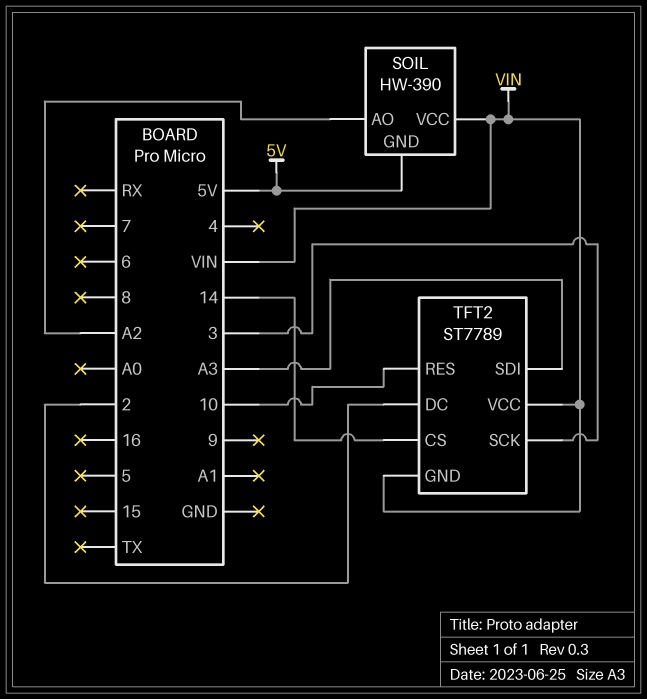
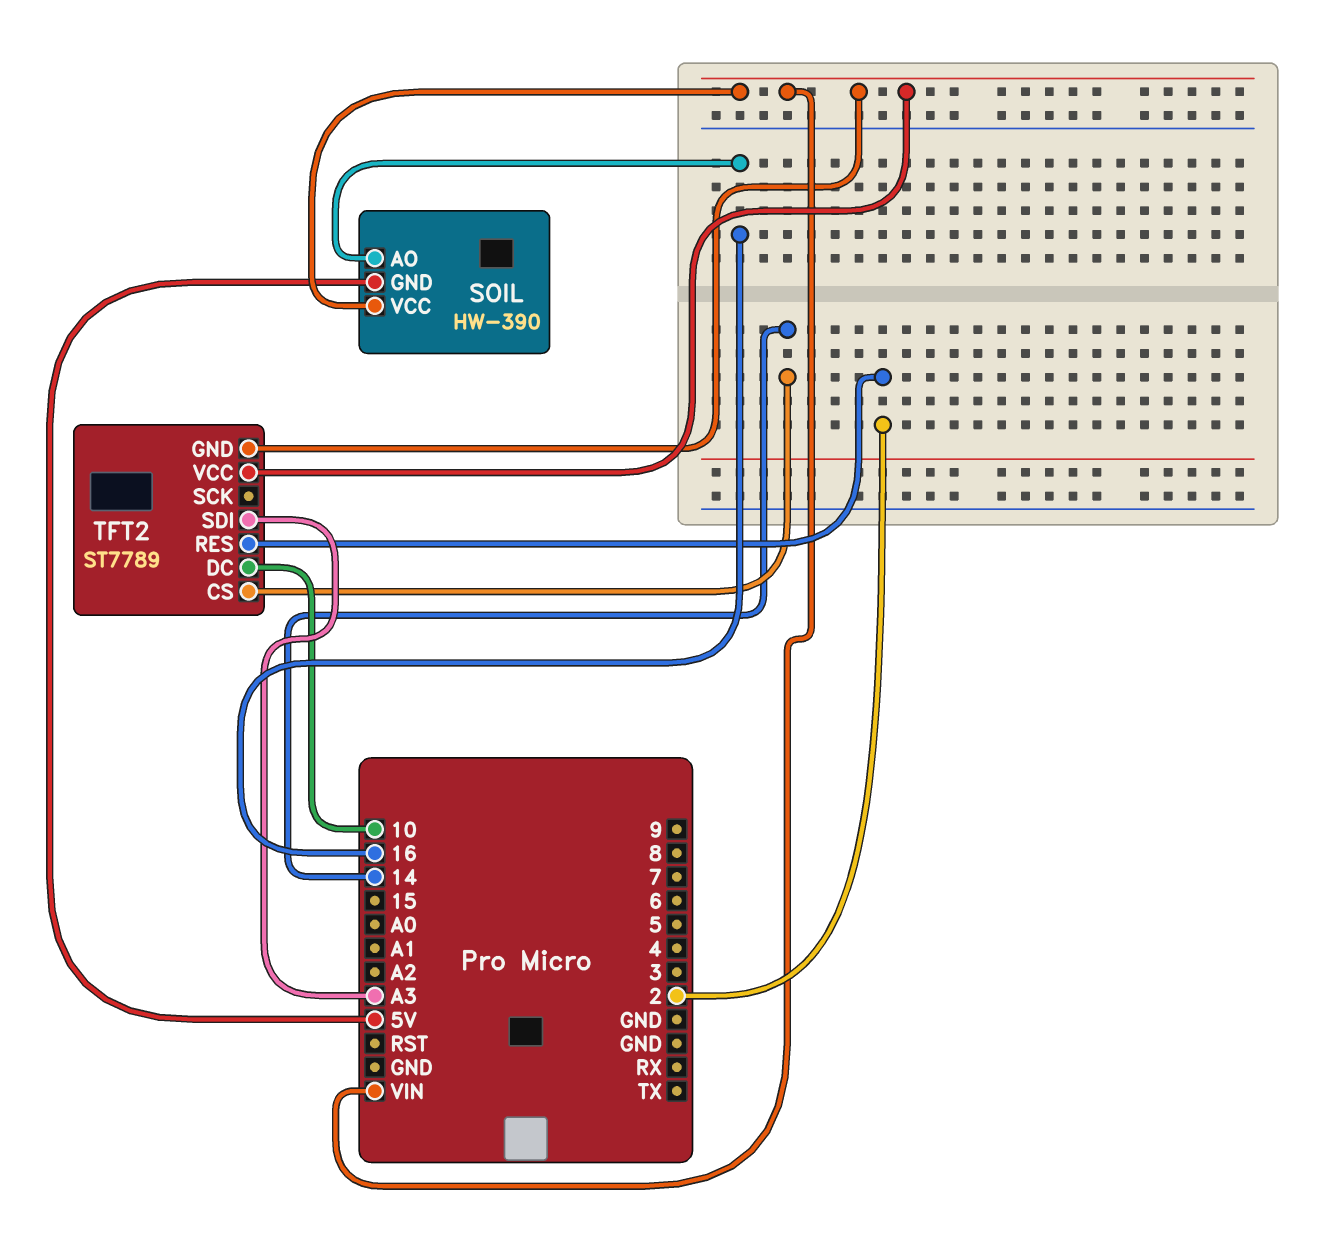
SOIL pin AO: A2 -> 16
TFT2 pin DC: 2 -> 10
TFT2 pin RES: 10 -> 2
TFT2 pin SCK: 3 -> none

